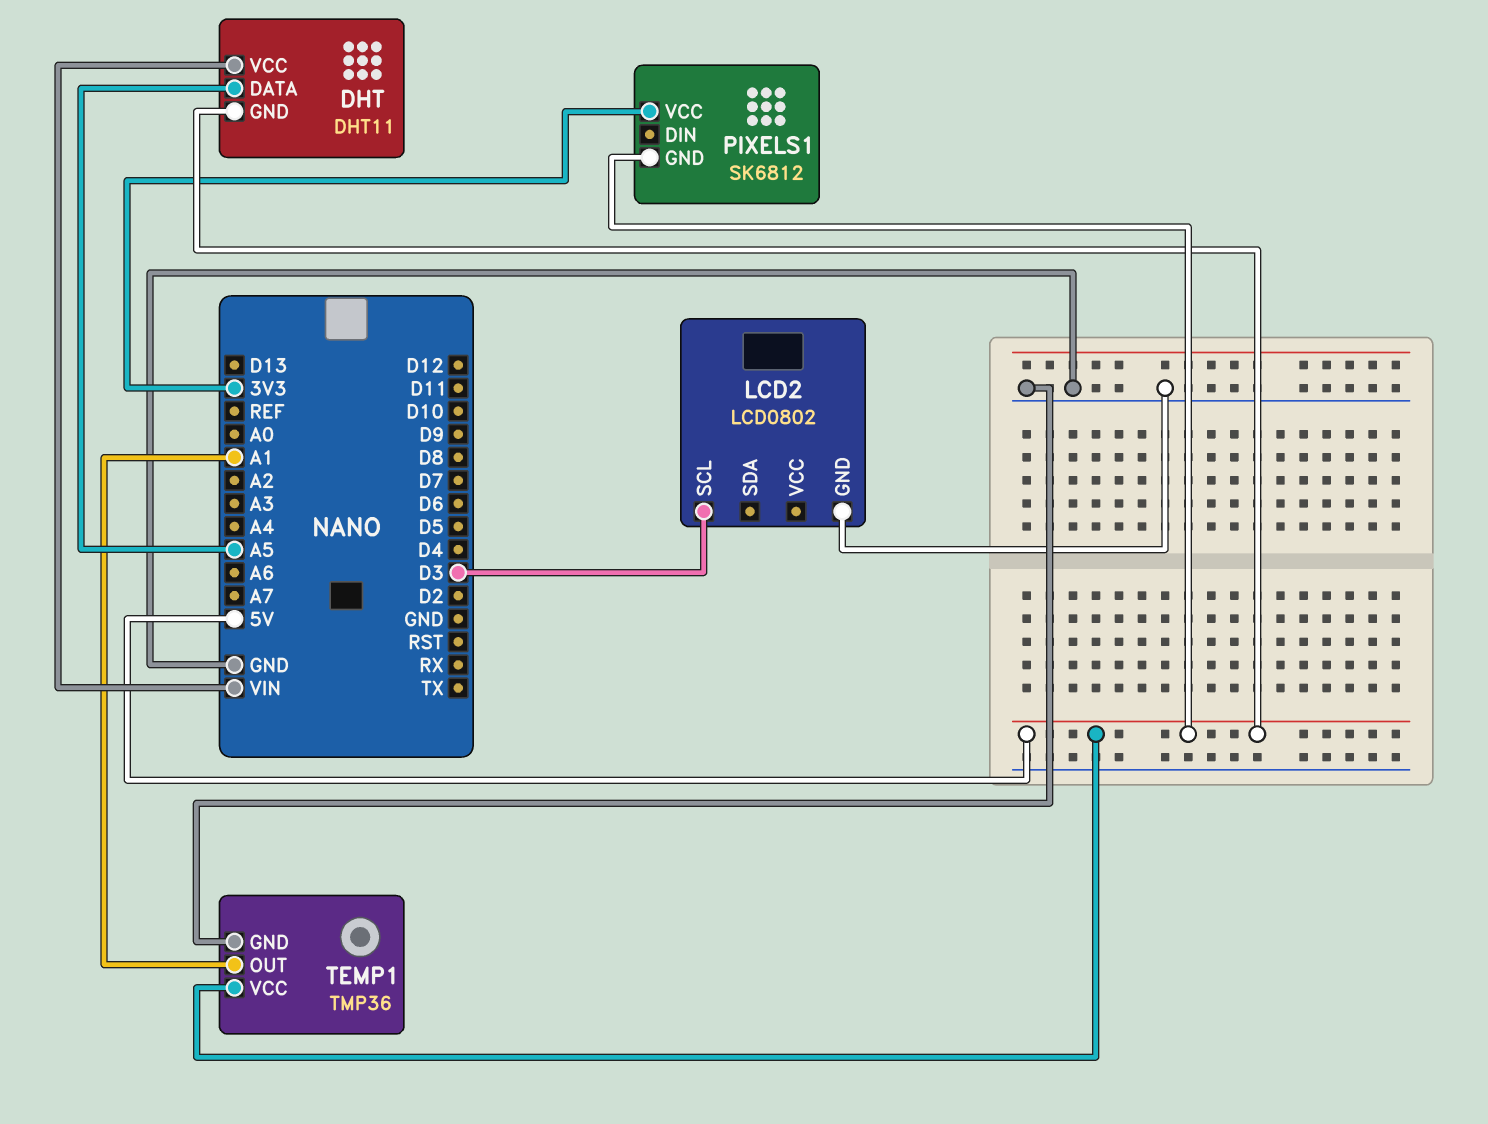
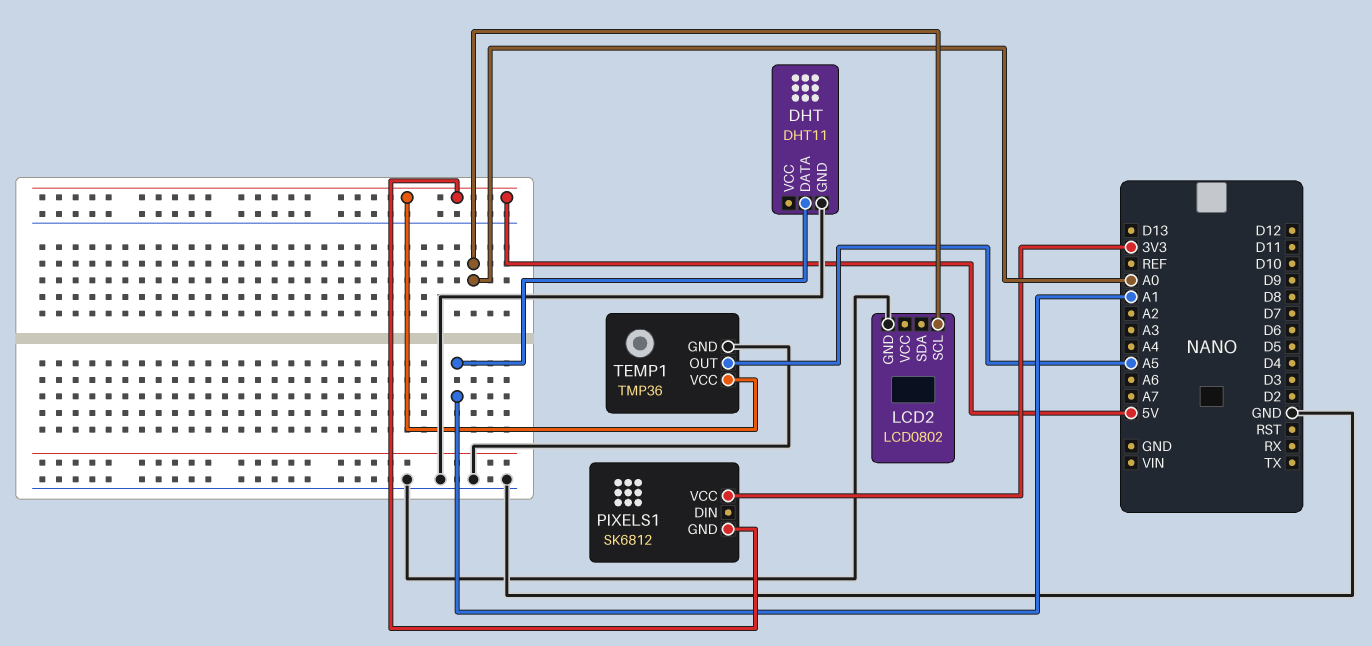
DHT pin DATA: A5 -> A1
DHT pin GND: 5V -> GND
DHT pin VCC: VIN -> none
LCD2 pin SCL: D3 -> A0
TEMP1 pin OUT: A1 -> A5

